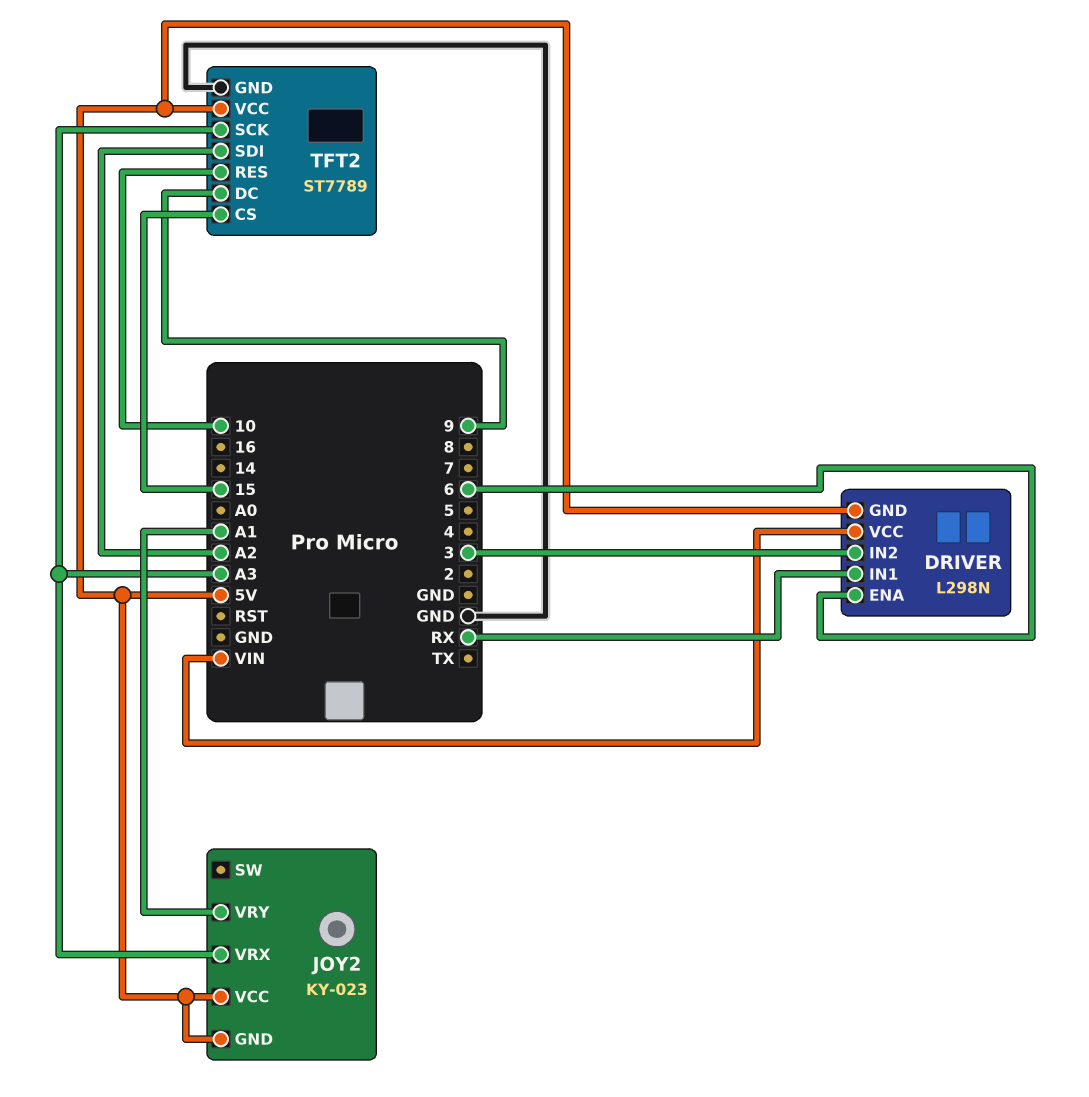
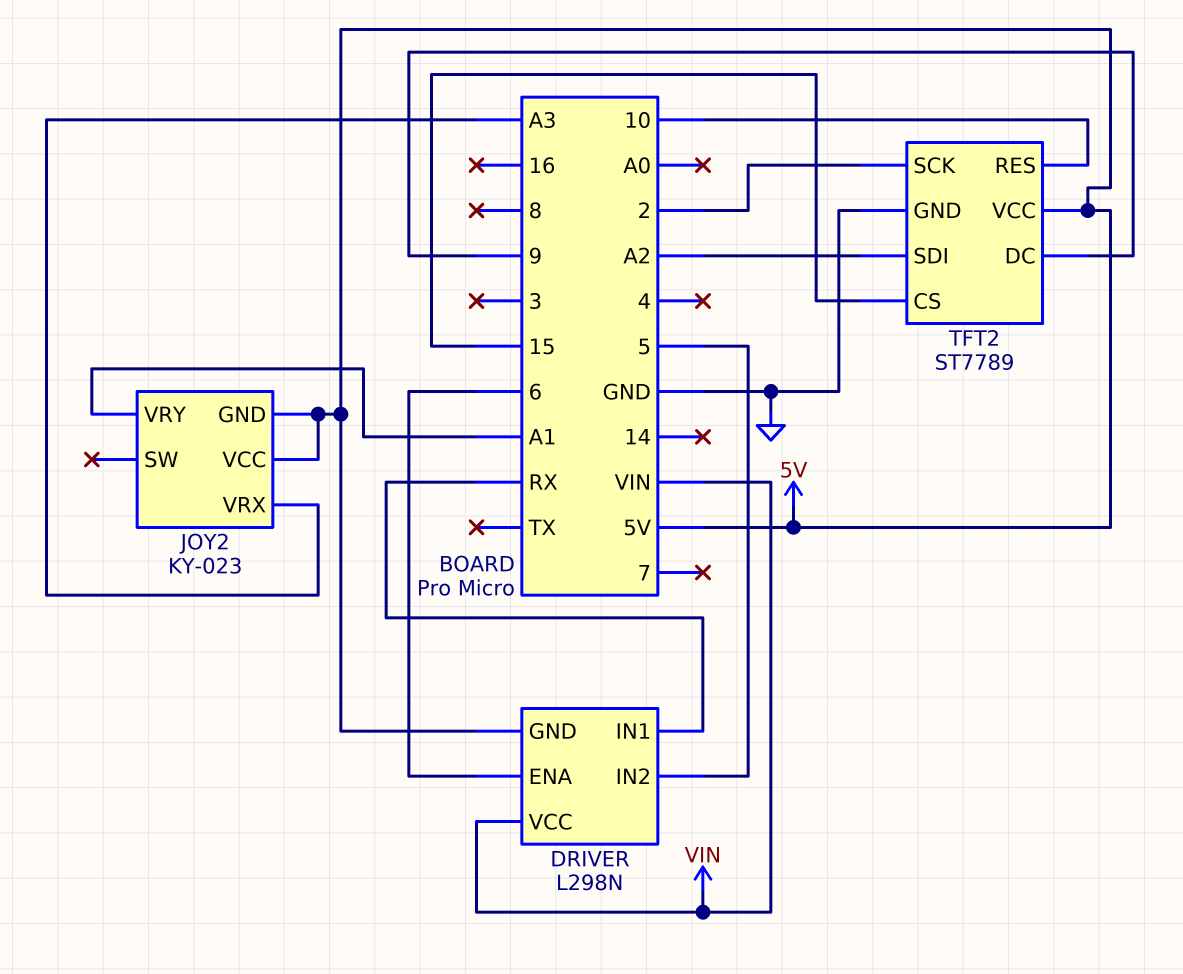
DRIVER pin IN2: 3 -> 5
TFT2 pin SCK: A3 -> 2

